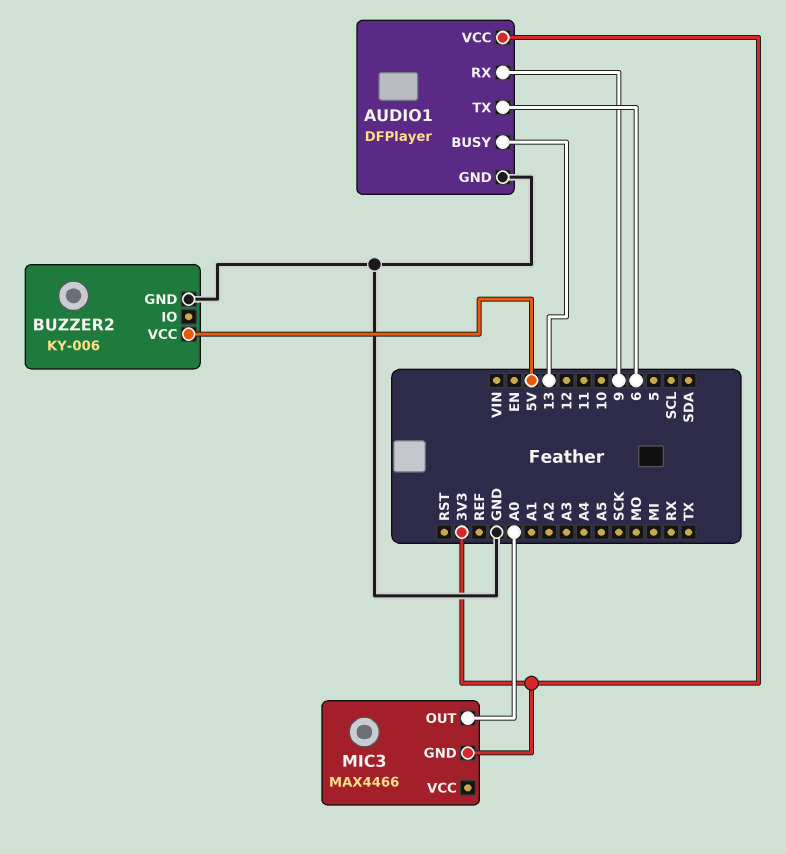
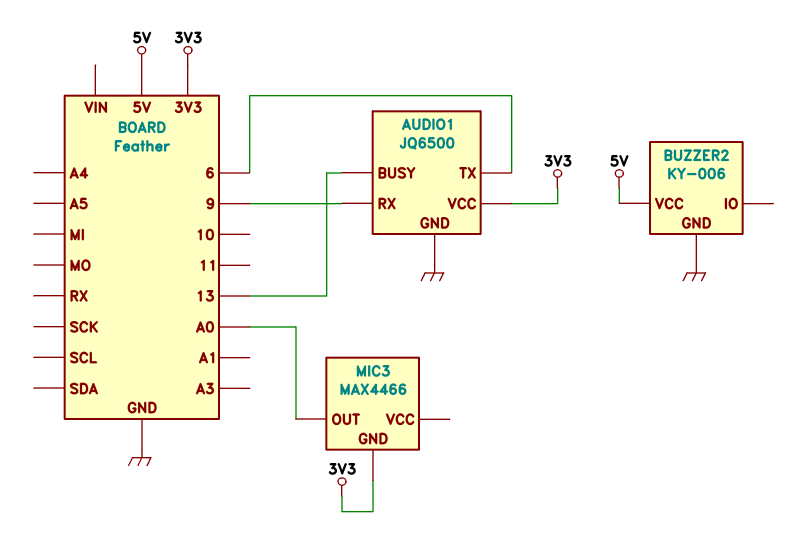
AUDIO1: DFPlayer -> JQ6500

